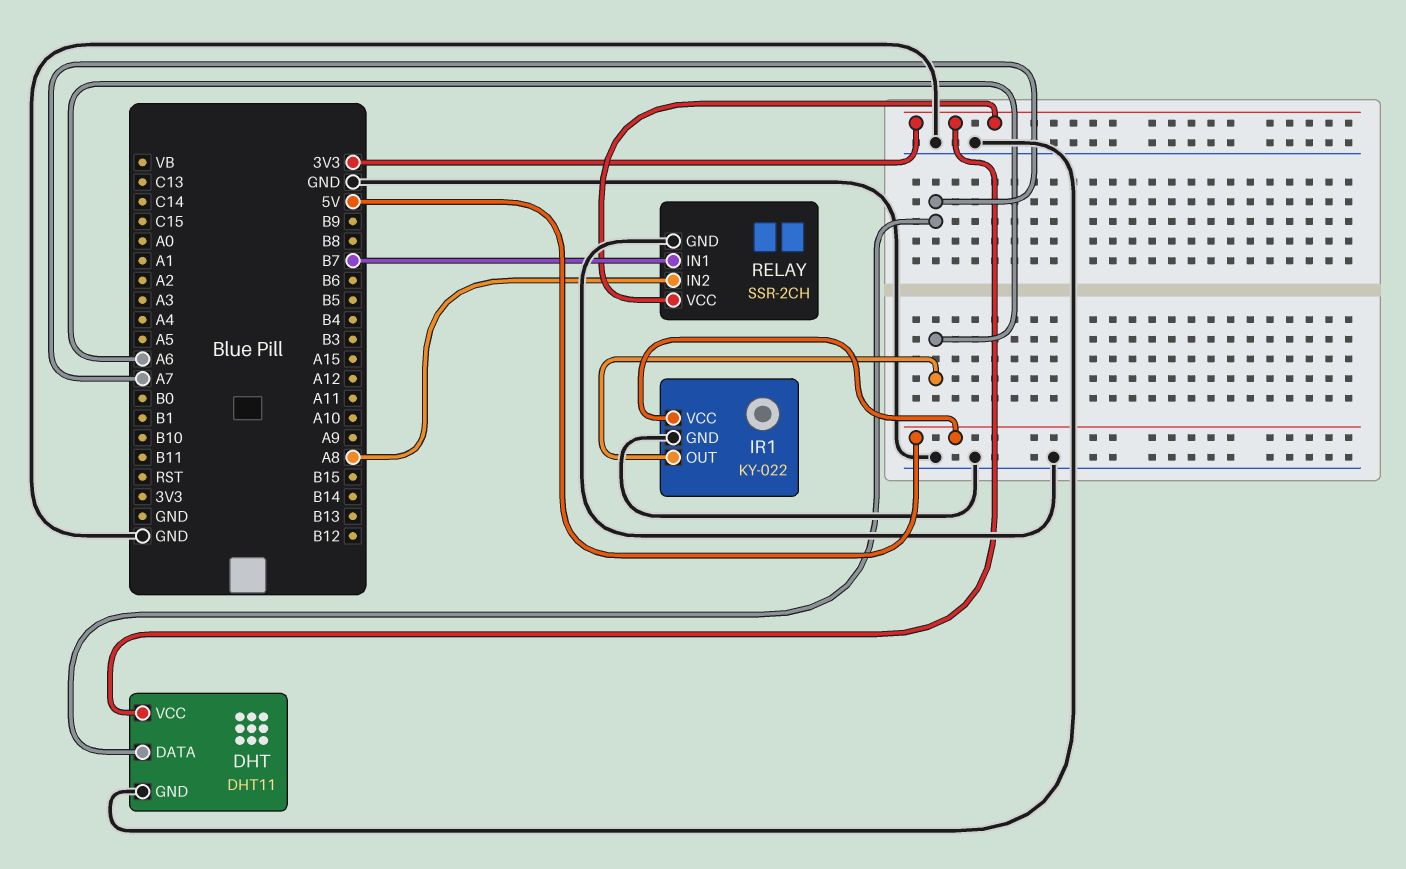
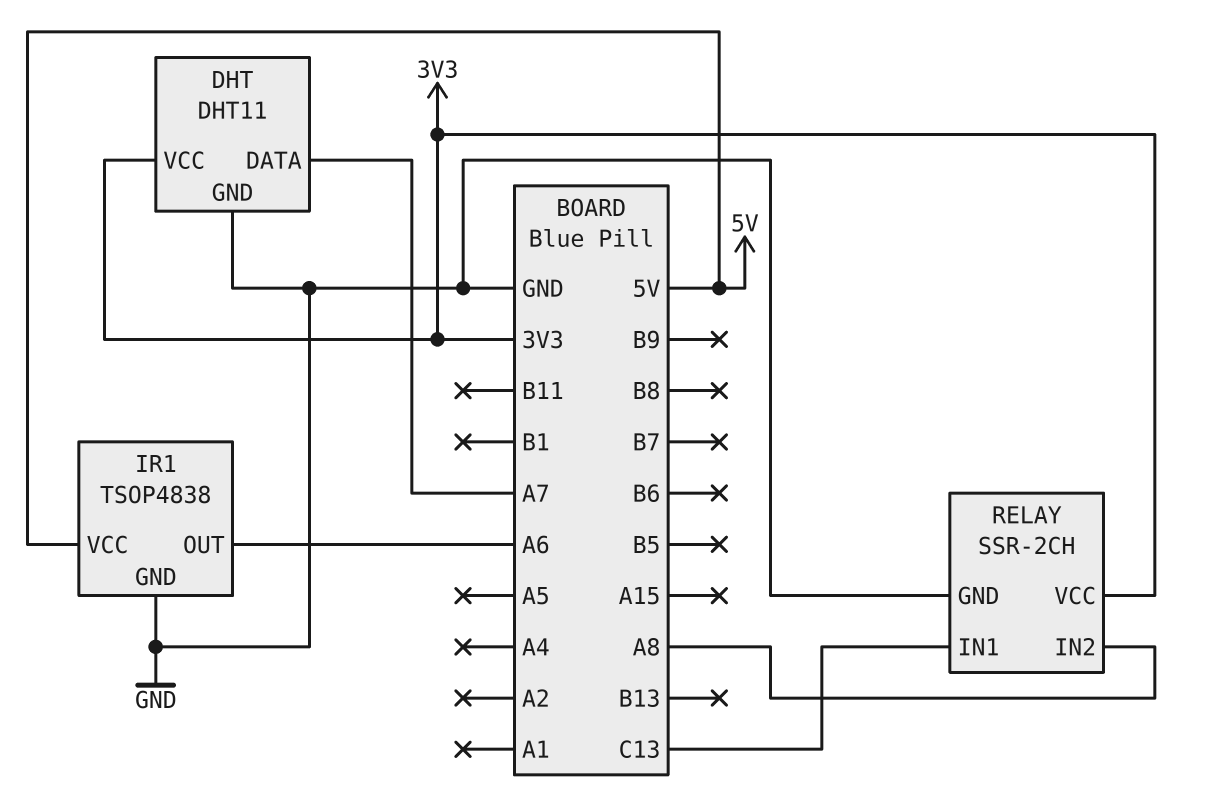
IR1: KY-022 -> TSOP4838
RELAY pin IN1: B7 -> C13

